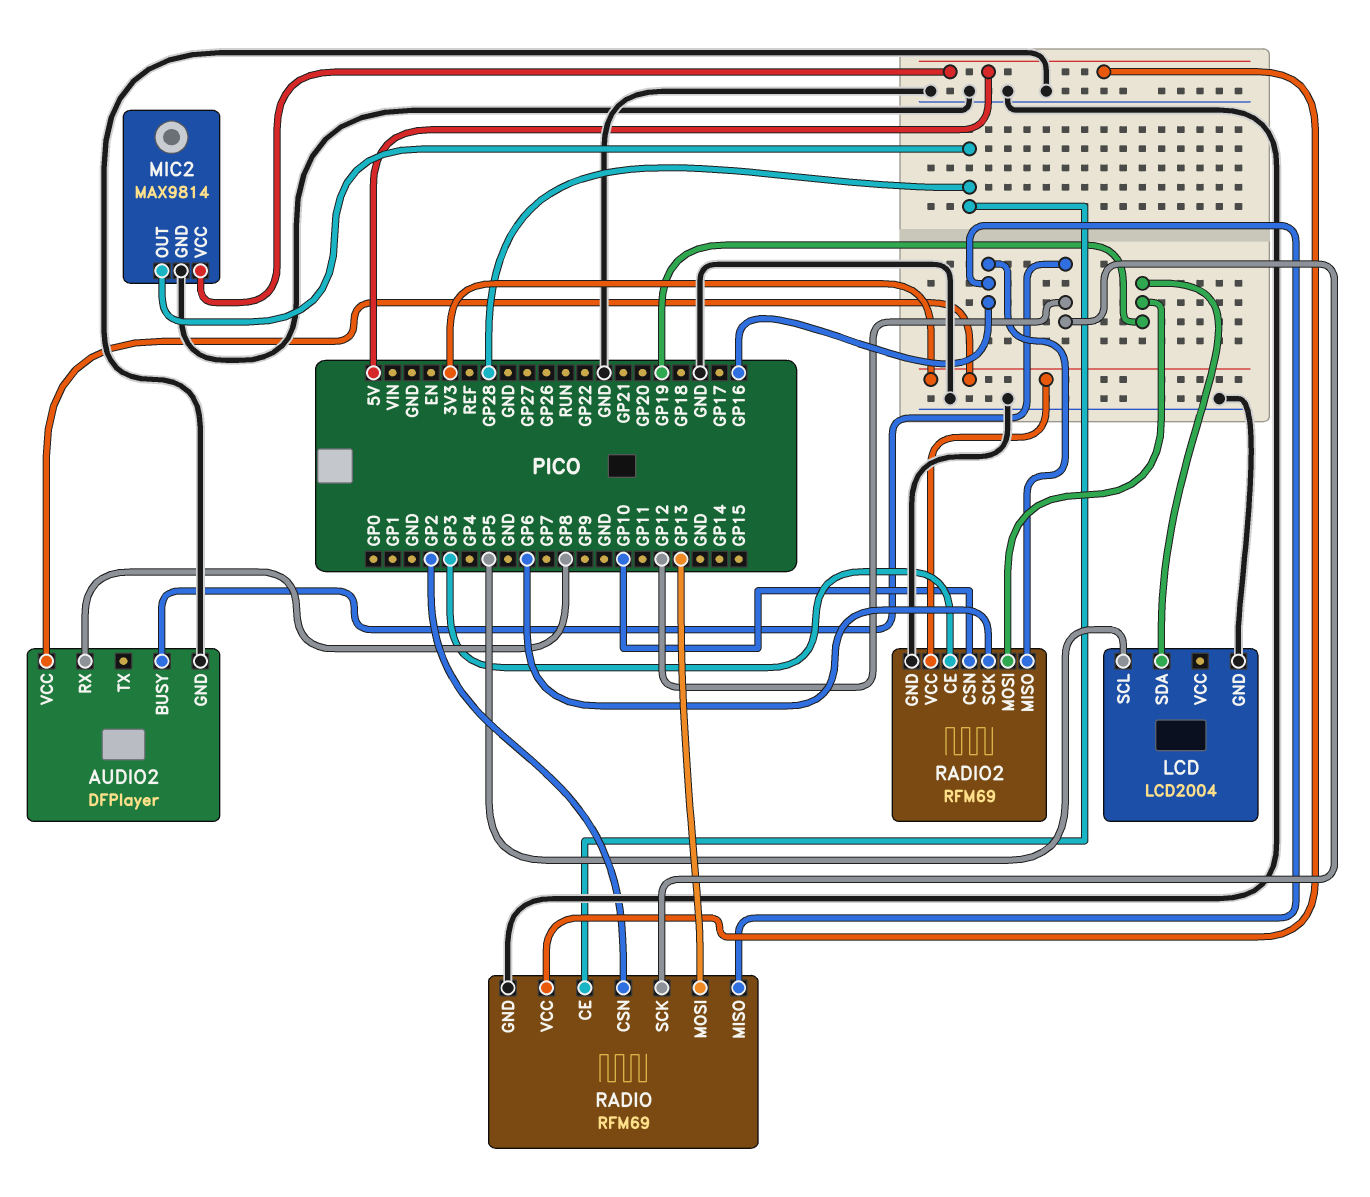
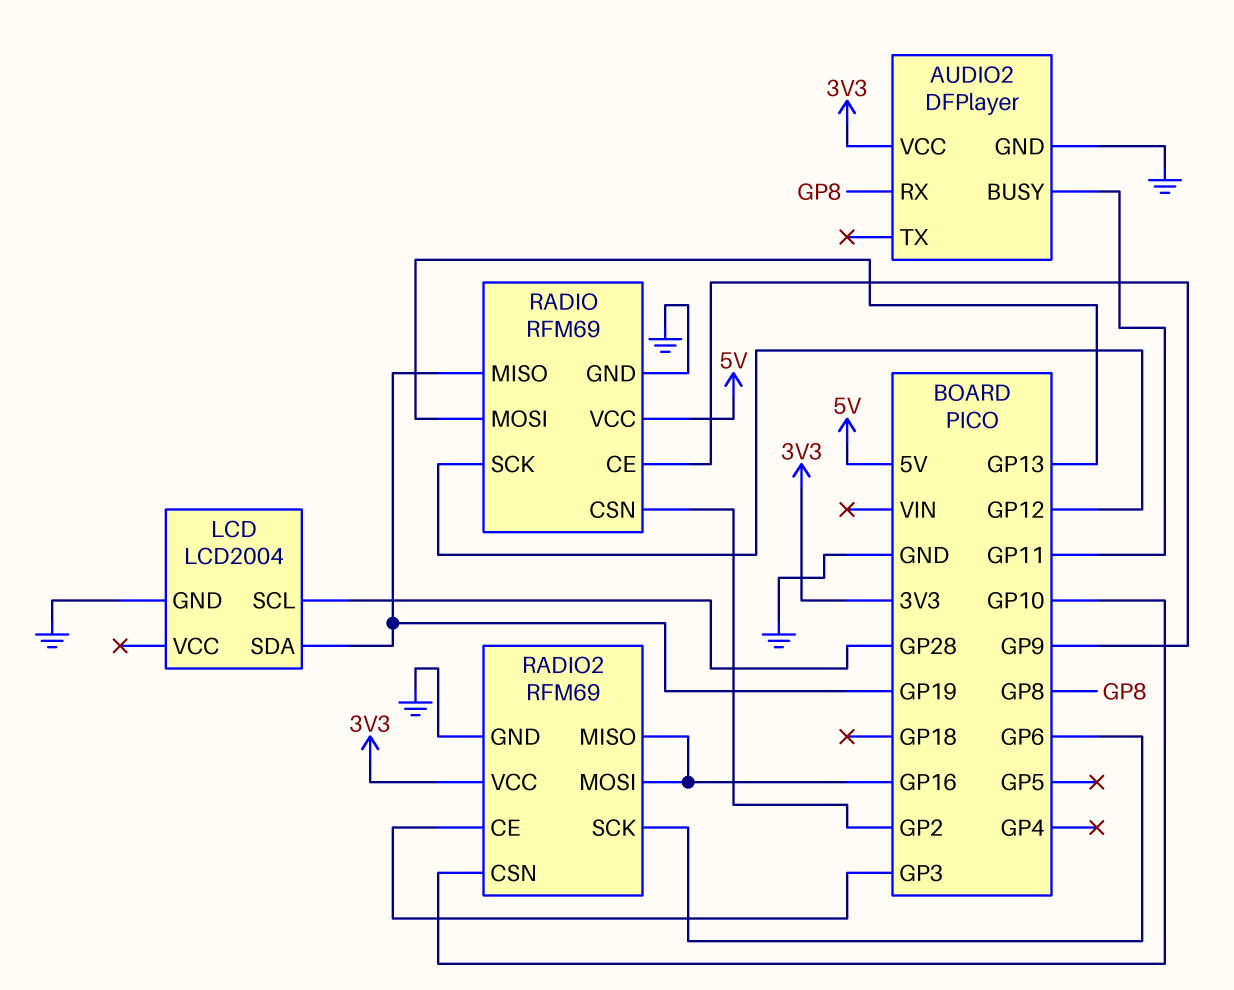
AUDIO2 pin BUSY: GP12 -> GP11
LCD pin SCL: GP5 -> GP28
MIC2: MAX9814 -> none
MIC2 pin GND: GND -> none
MIC2 pin OUT: GP28 -> none
MIC2 pin VCC: 5V -> none
RADIO pin CE: GP28 -> GP9
RADIO pin MISO: GP16 -> GP19
RADIO2 pin MOSI: GP19 -> GP16

